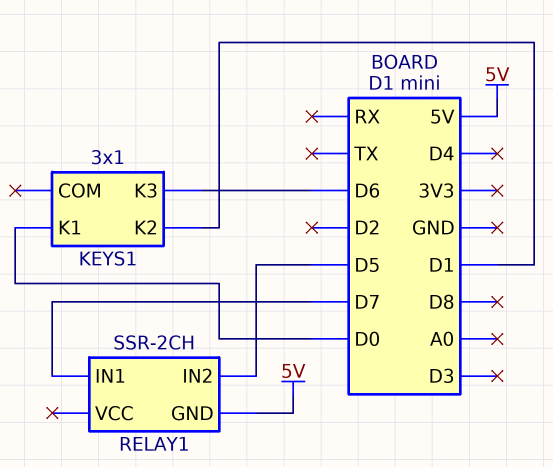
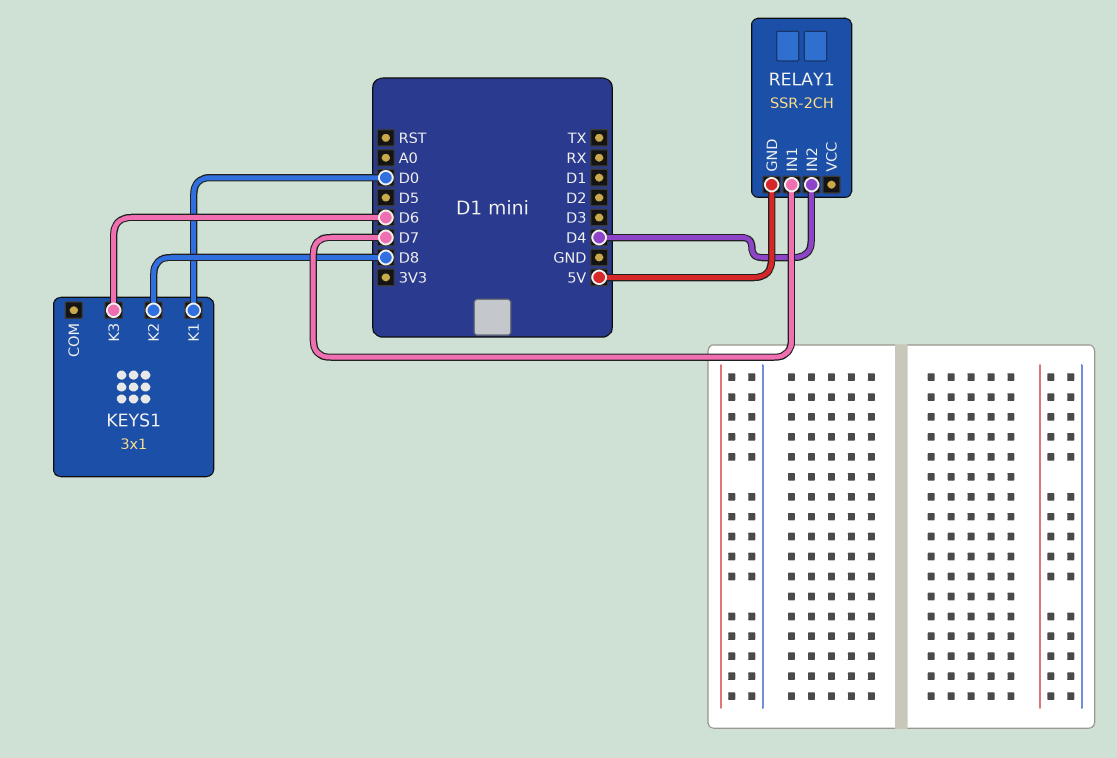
KEYS1 pin K2: D1 -> D8
RELAY1 pin IN2: D5 -> D4

